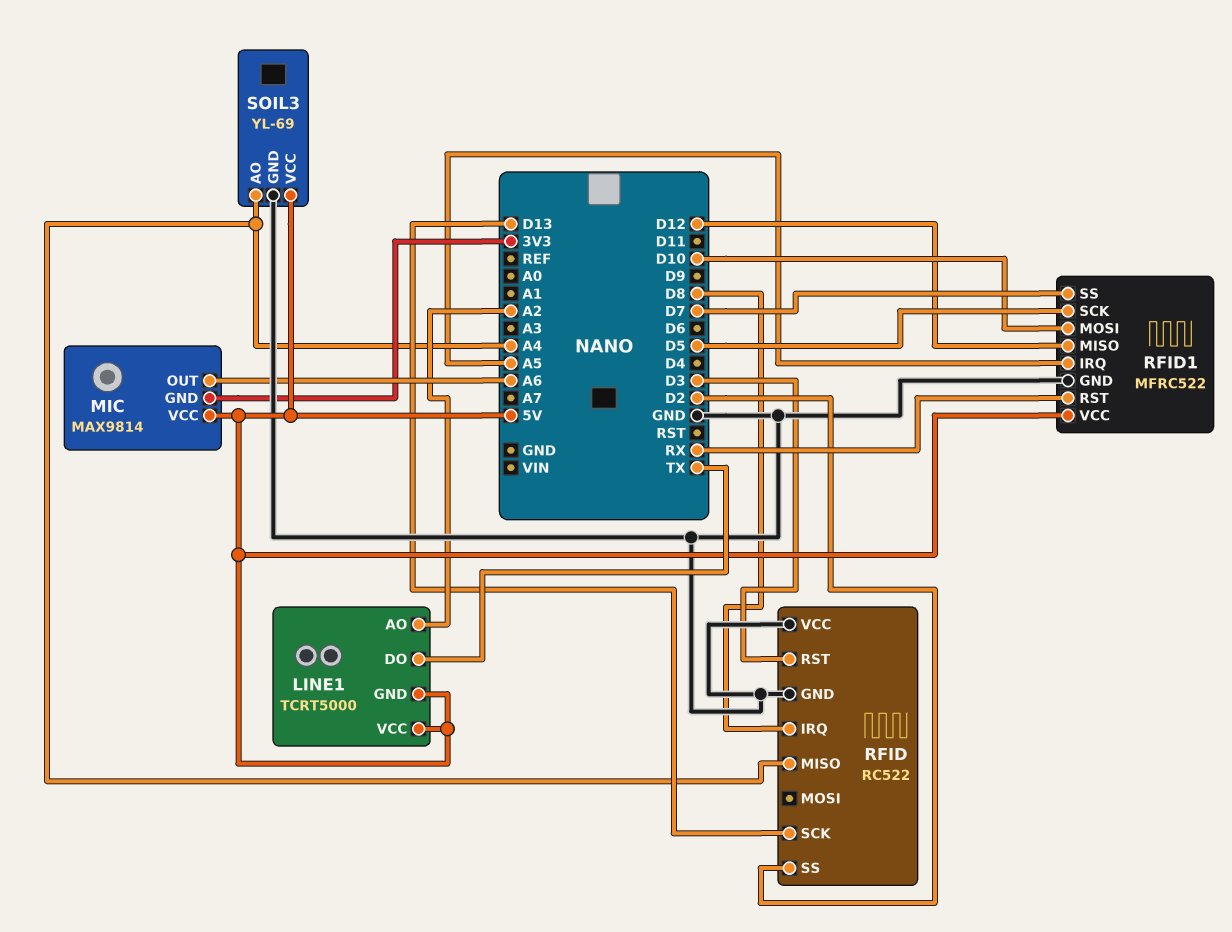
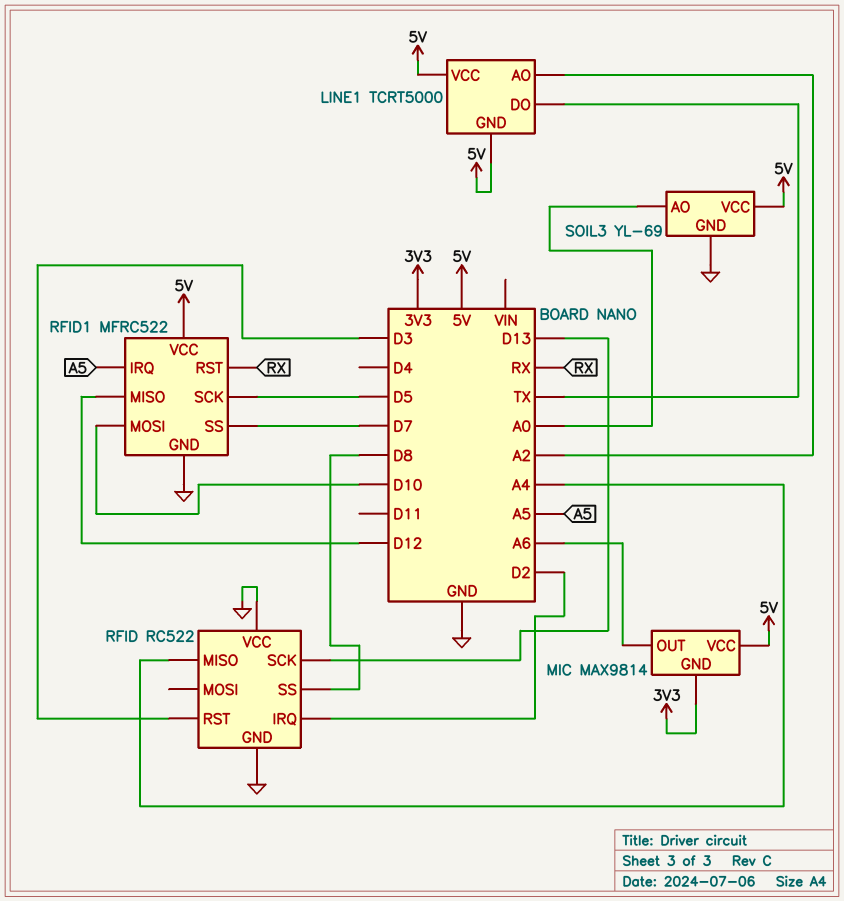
RFID pin IRQ: D8 -> D2
RFID pin SS: D2 -> D8
SOIL3 pin AO: A4 -> A0

